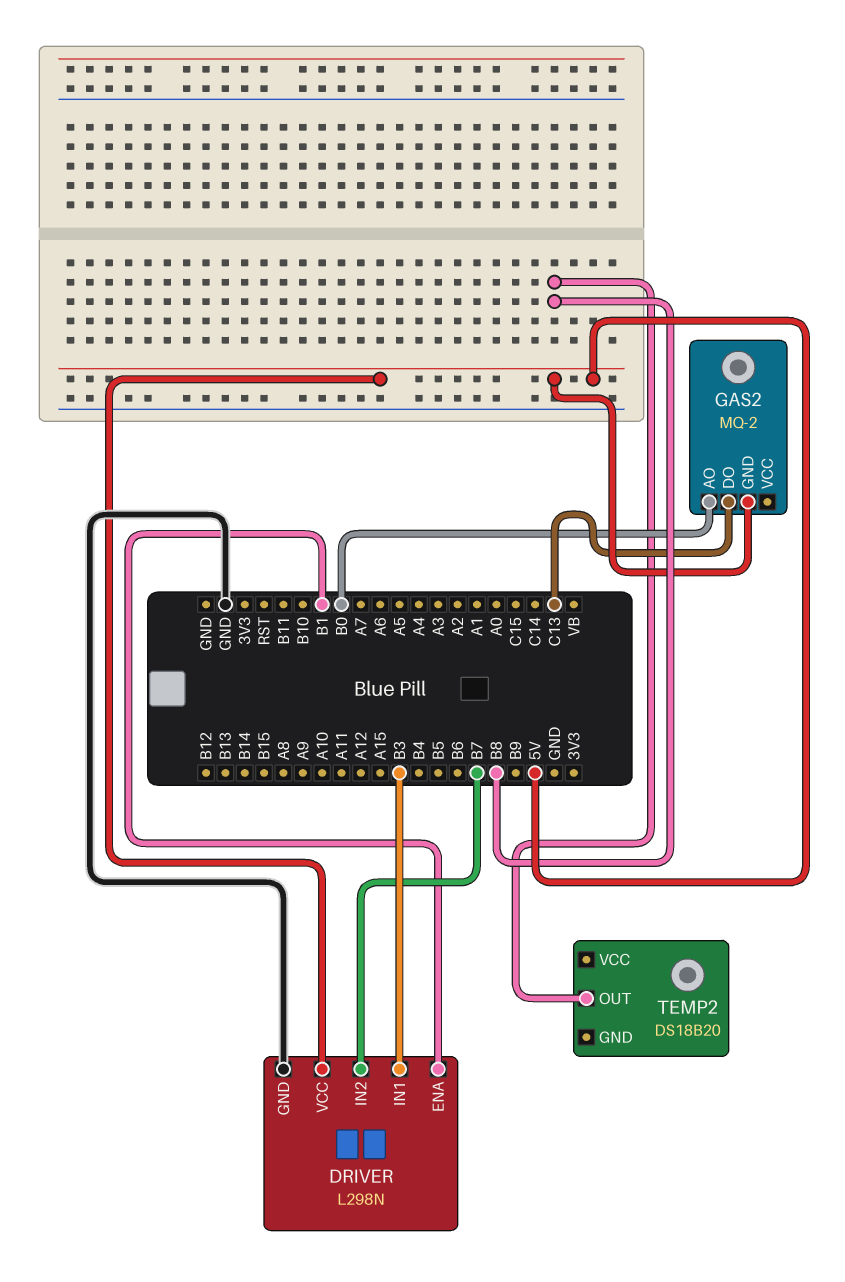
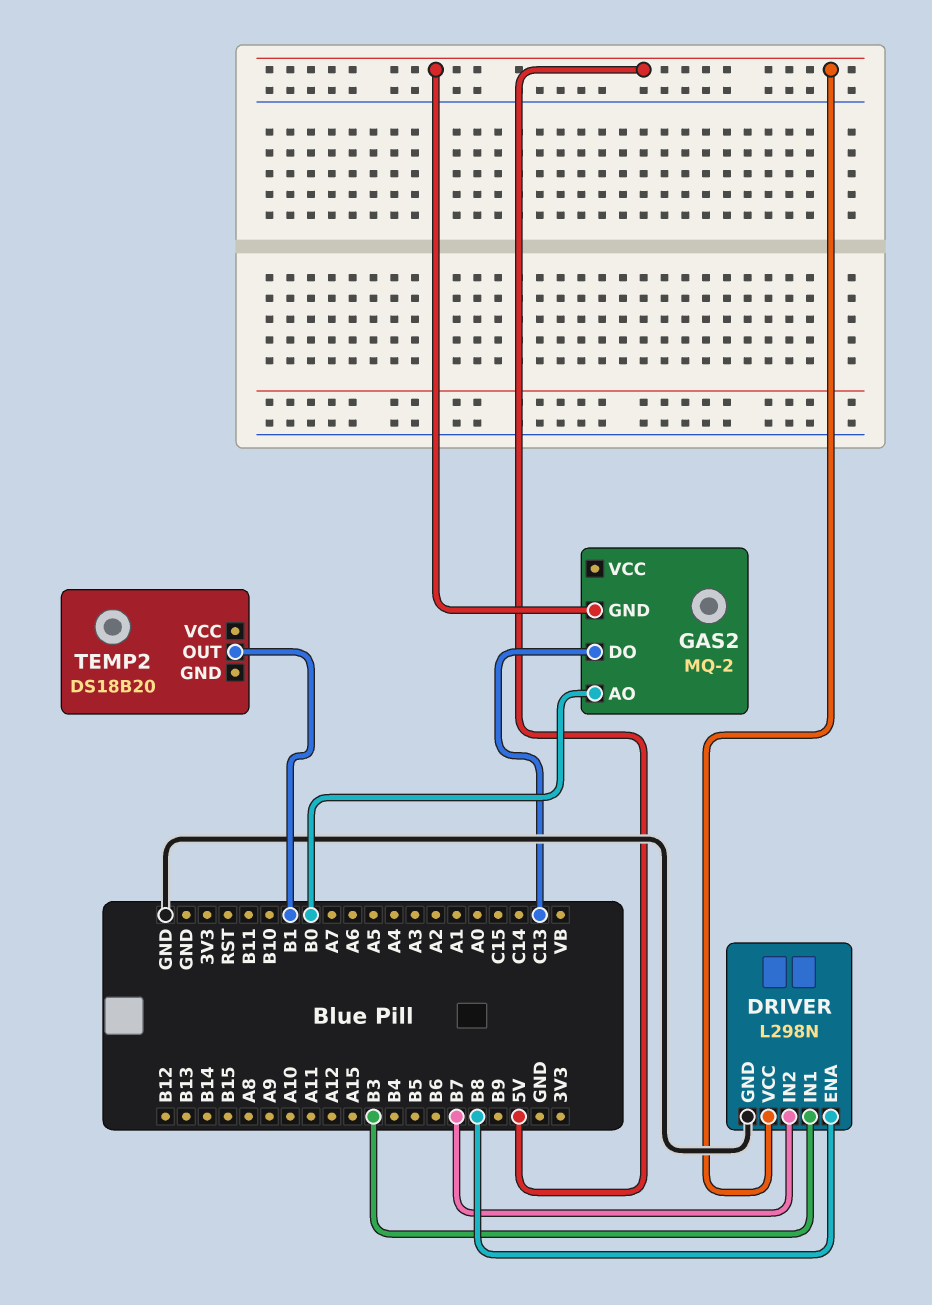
DRIVER pin ENA: B1 -> B8
TEMP2 pin OUT: B8 -> B1

